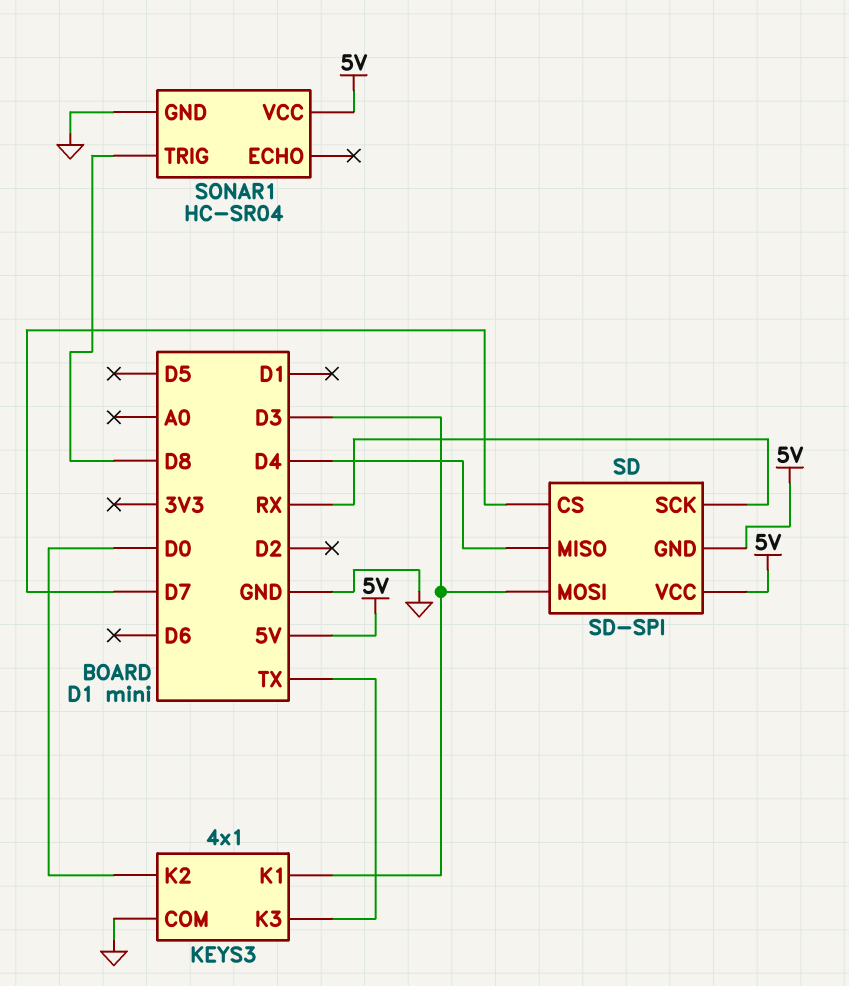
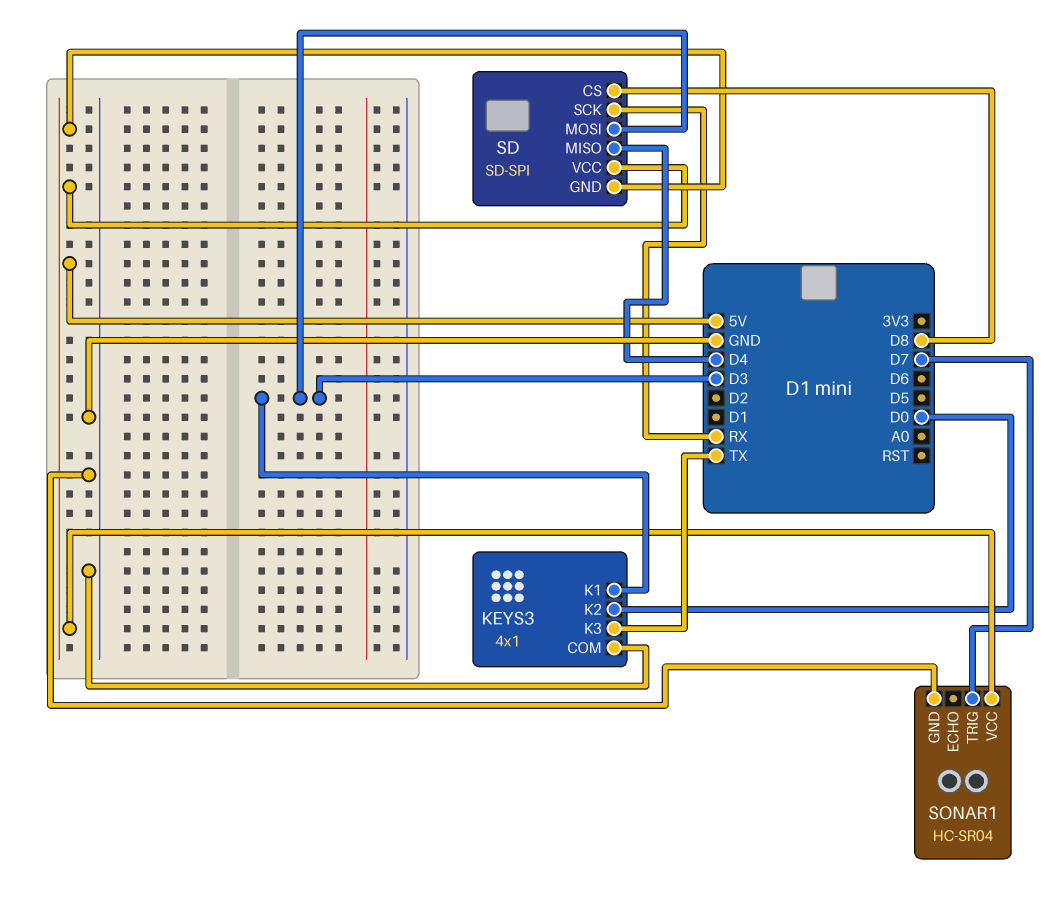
SD pin CS: D7 -> D8
SONAR1 pin TRIG: D8 -> D7

